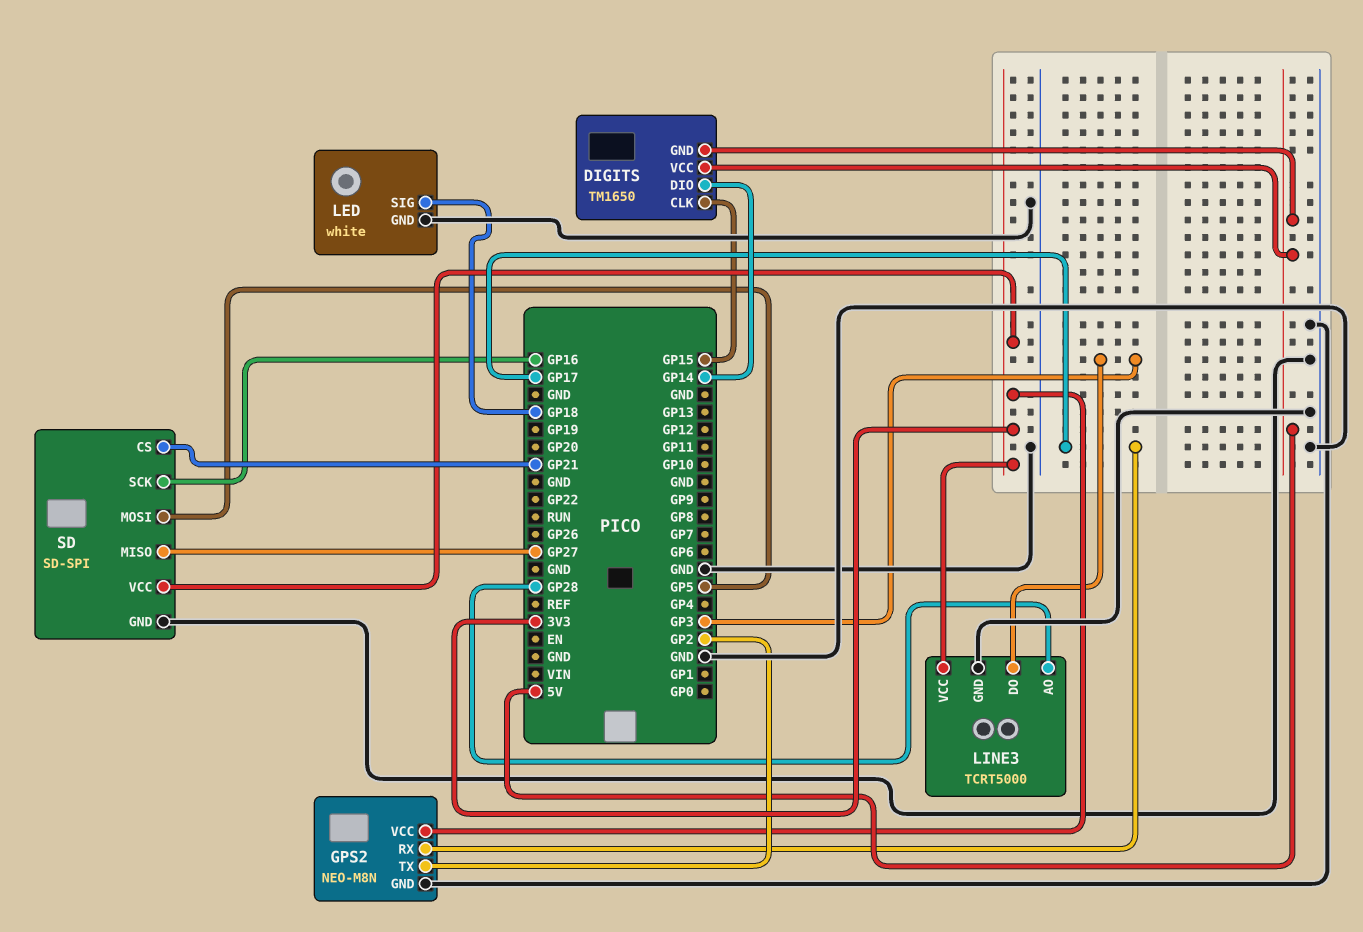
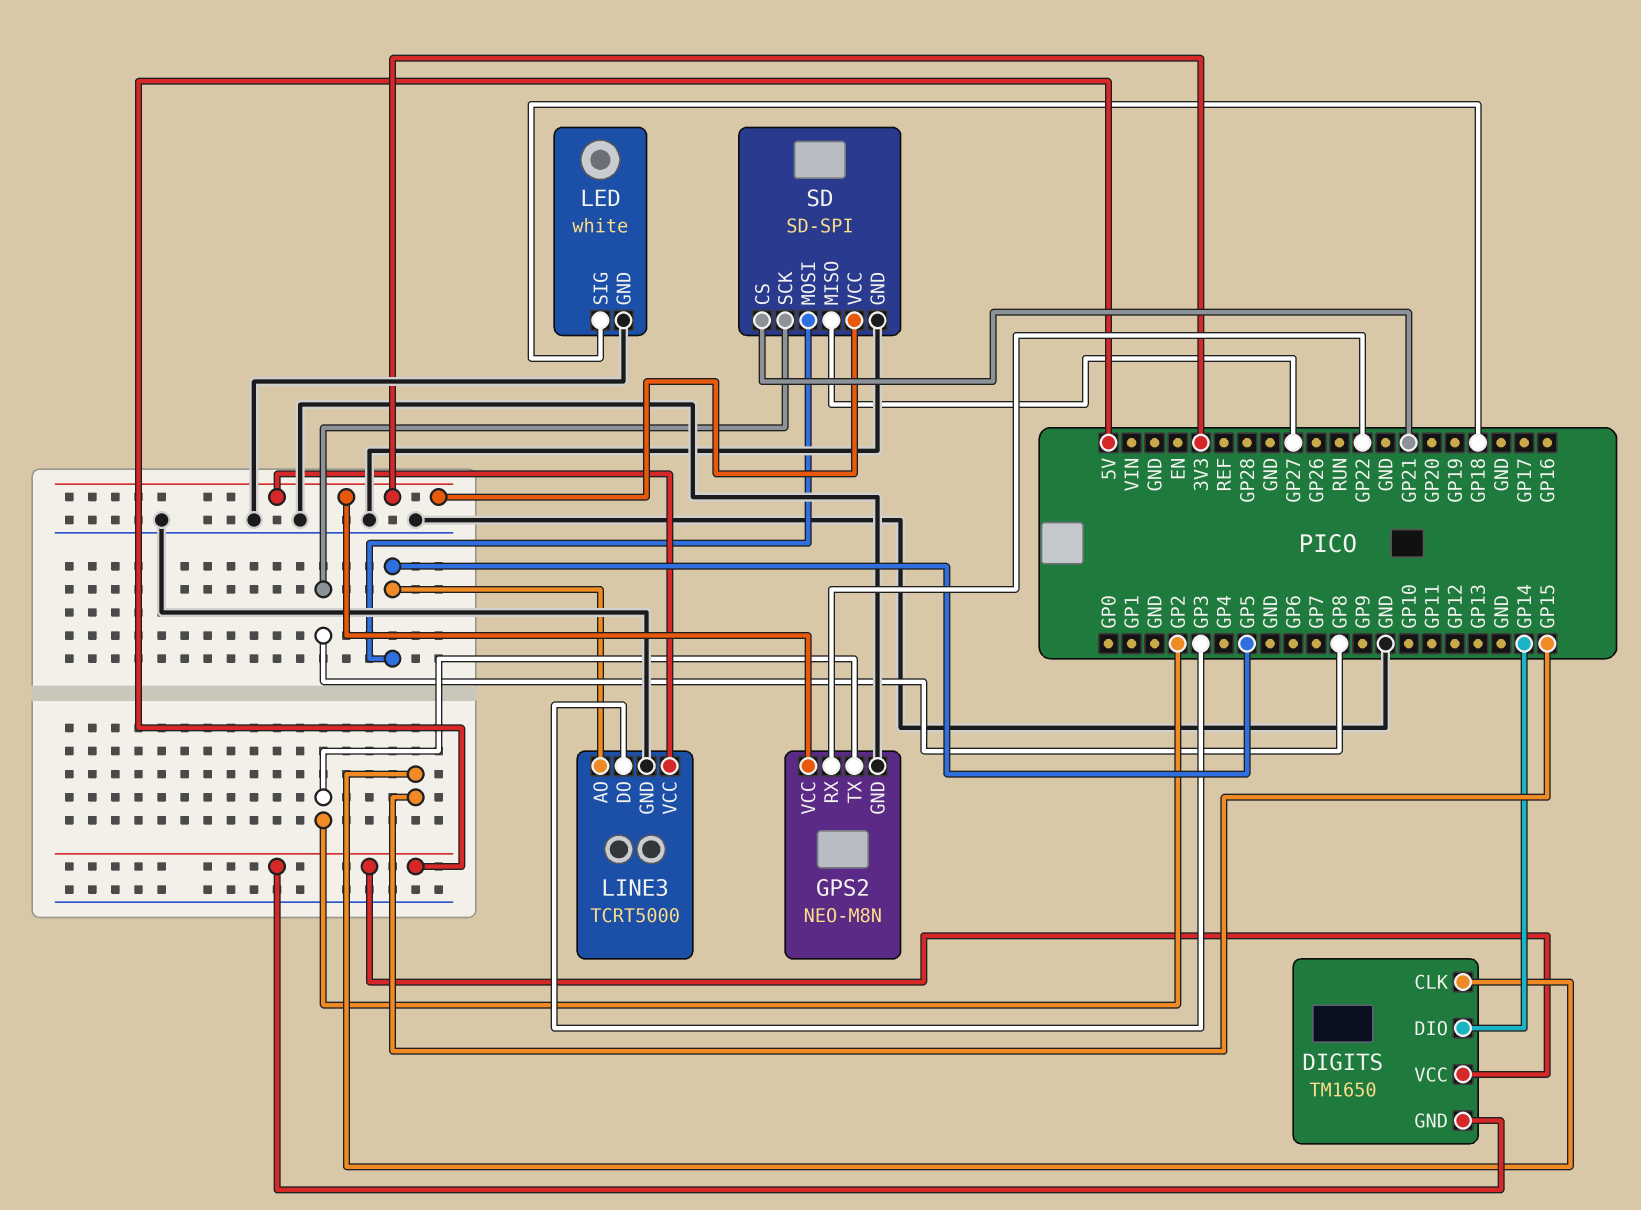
GPS2 pin RX: GP17 -> GP22
LINE3 pin AO: GP28 -> GP5
SD pin SCK: GP16 -> GP8

